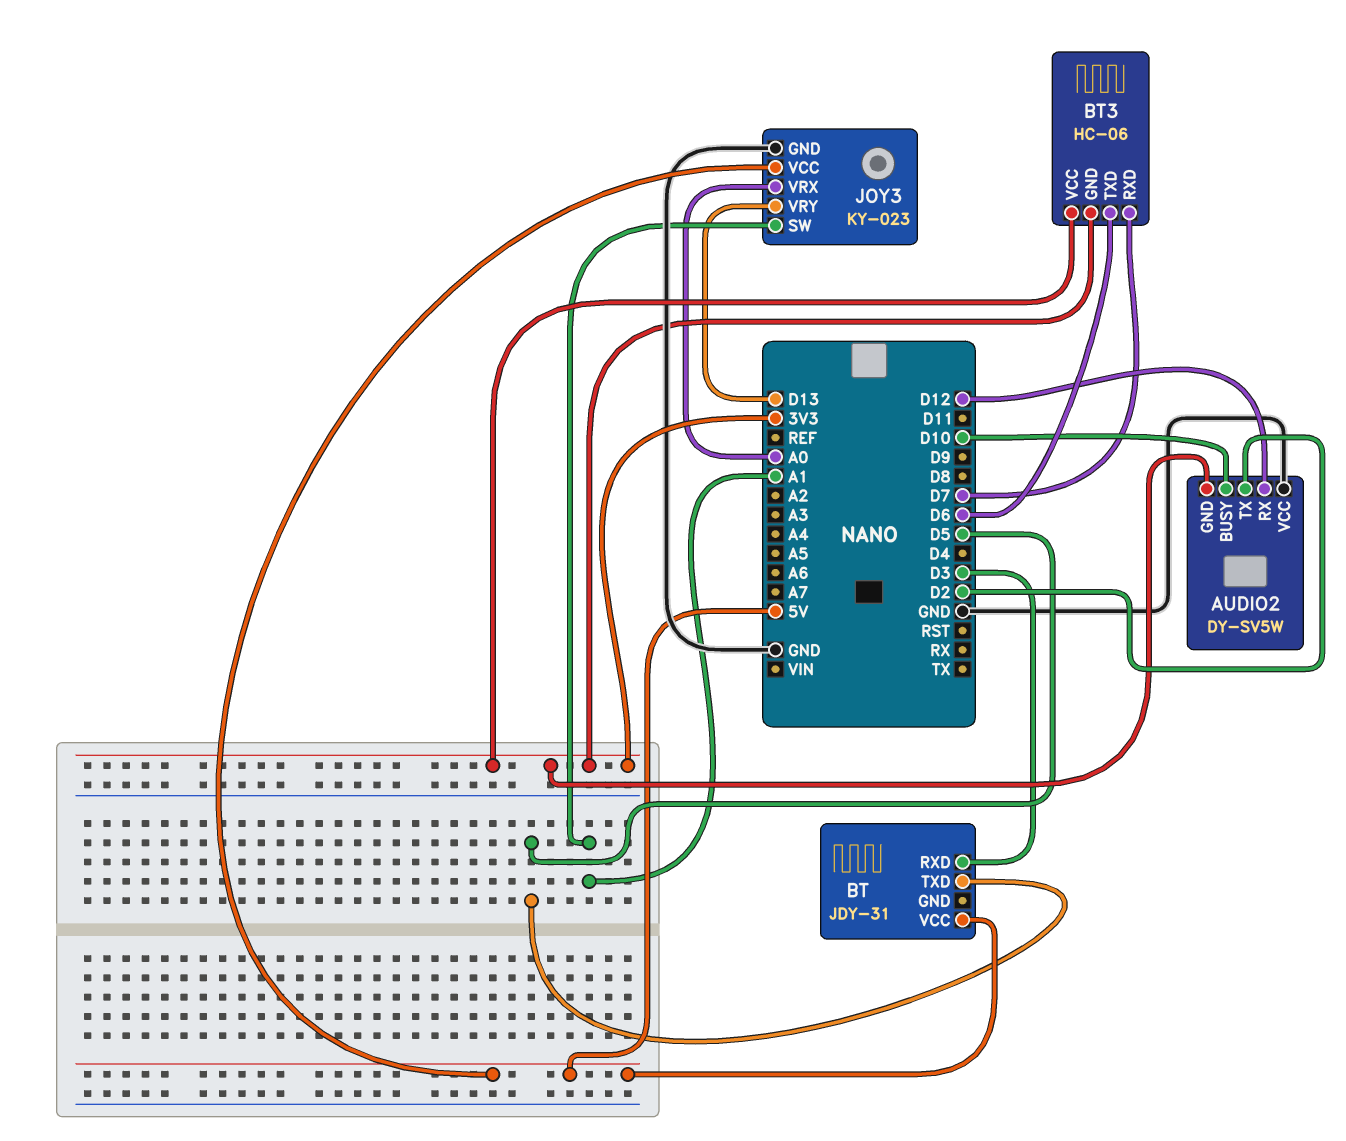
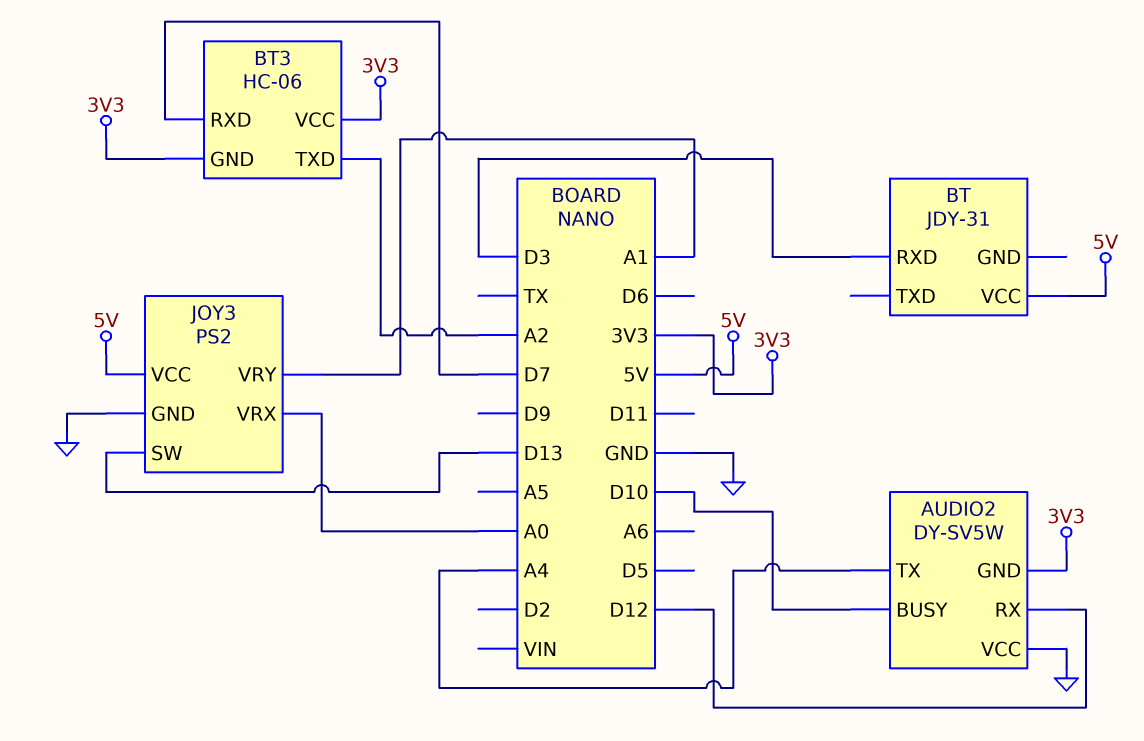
AUDIO2 pin TX: D2 -> A4
BT pin TXD: D5 -> none
BT3 pin TXD: D6 -> A2
JOY3: KY-023 -> PS2
JOY3 pin SW: A1 -> D13
JOY3 pin VRY: D13 -> A1

